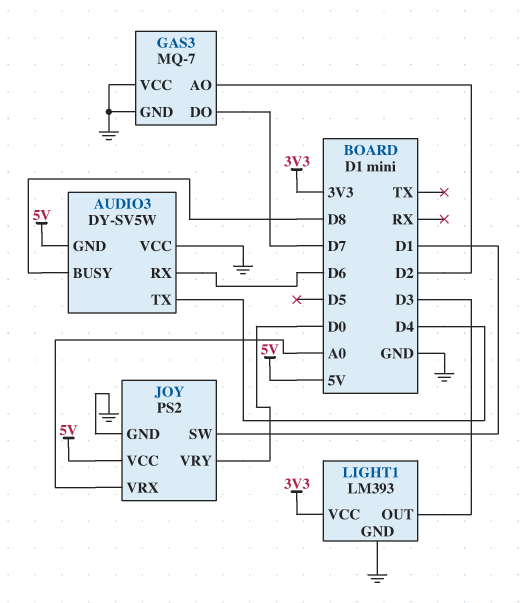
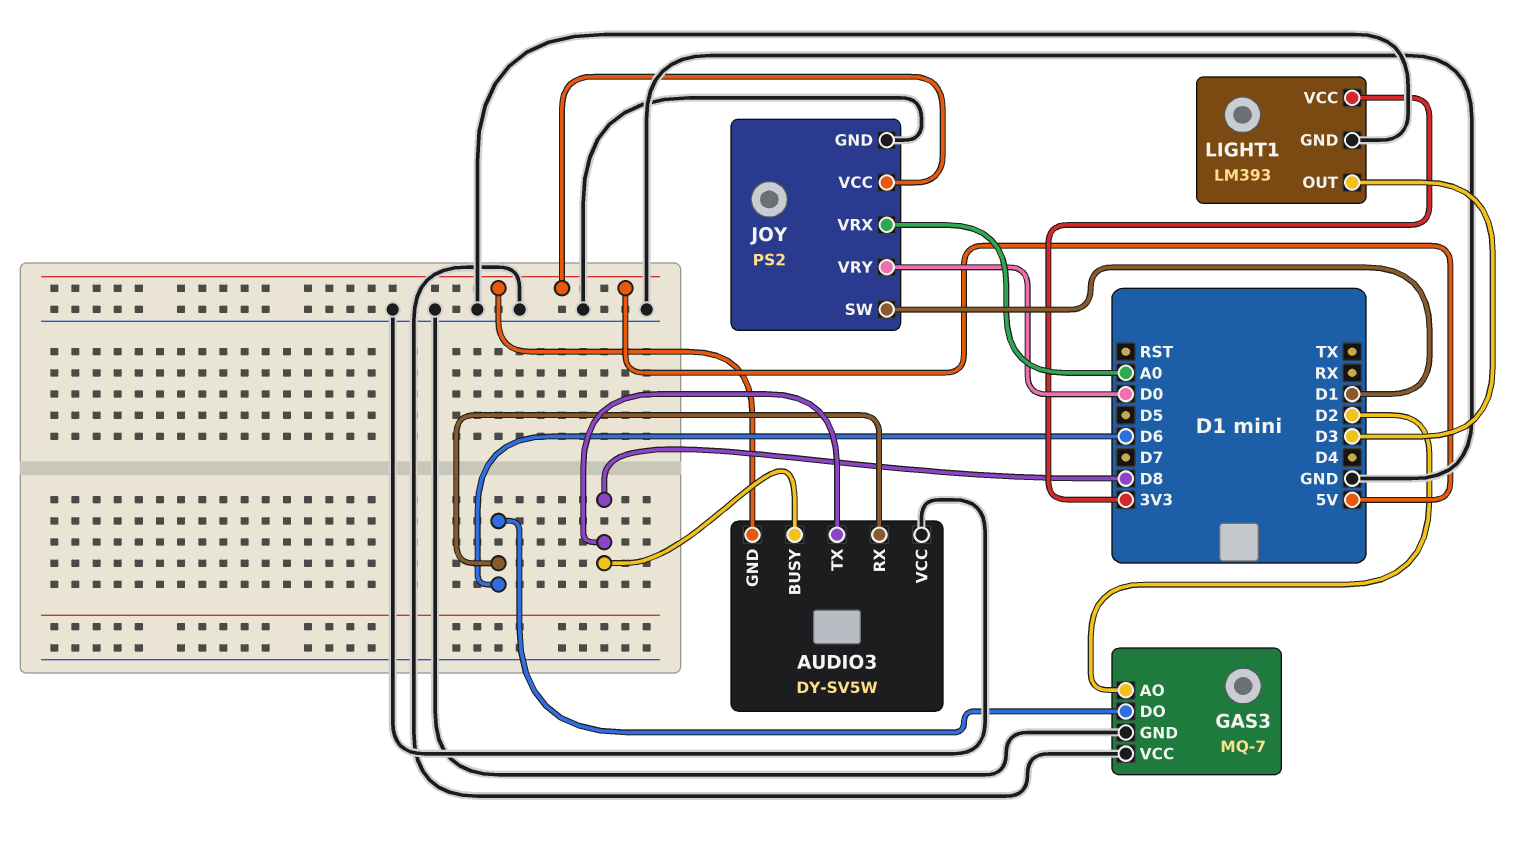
AUDIO3 pin TX: D4 -> D8
GAS3 pin DO: D7 -> D6

